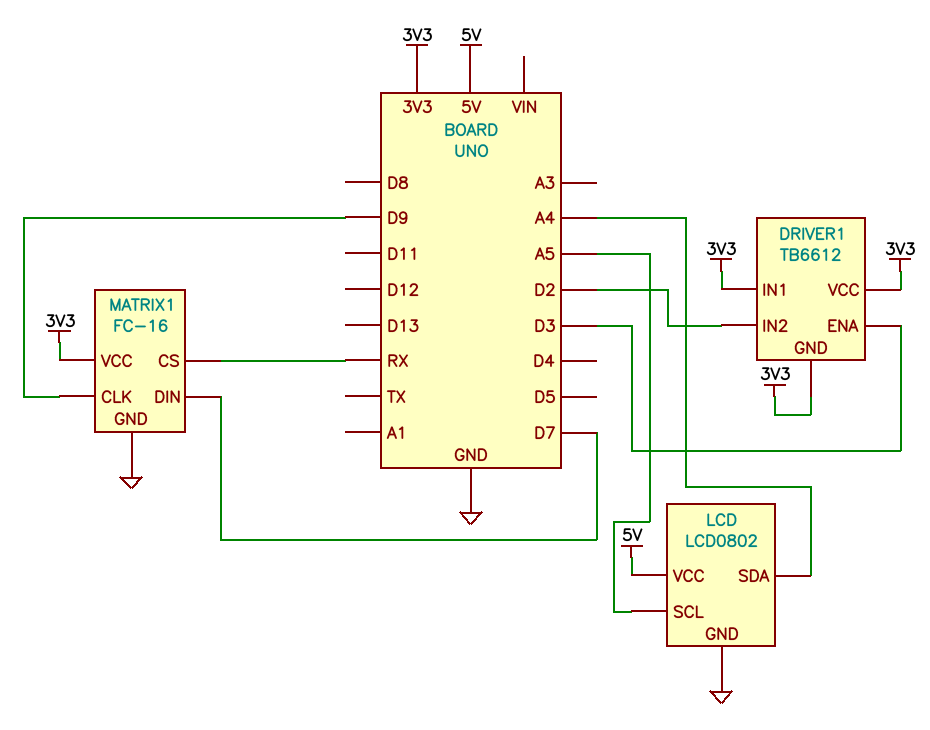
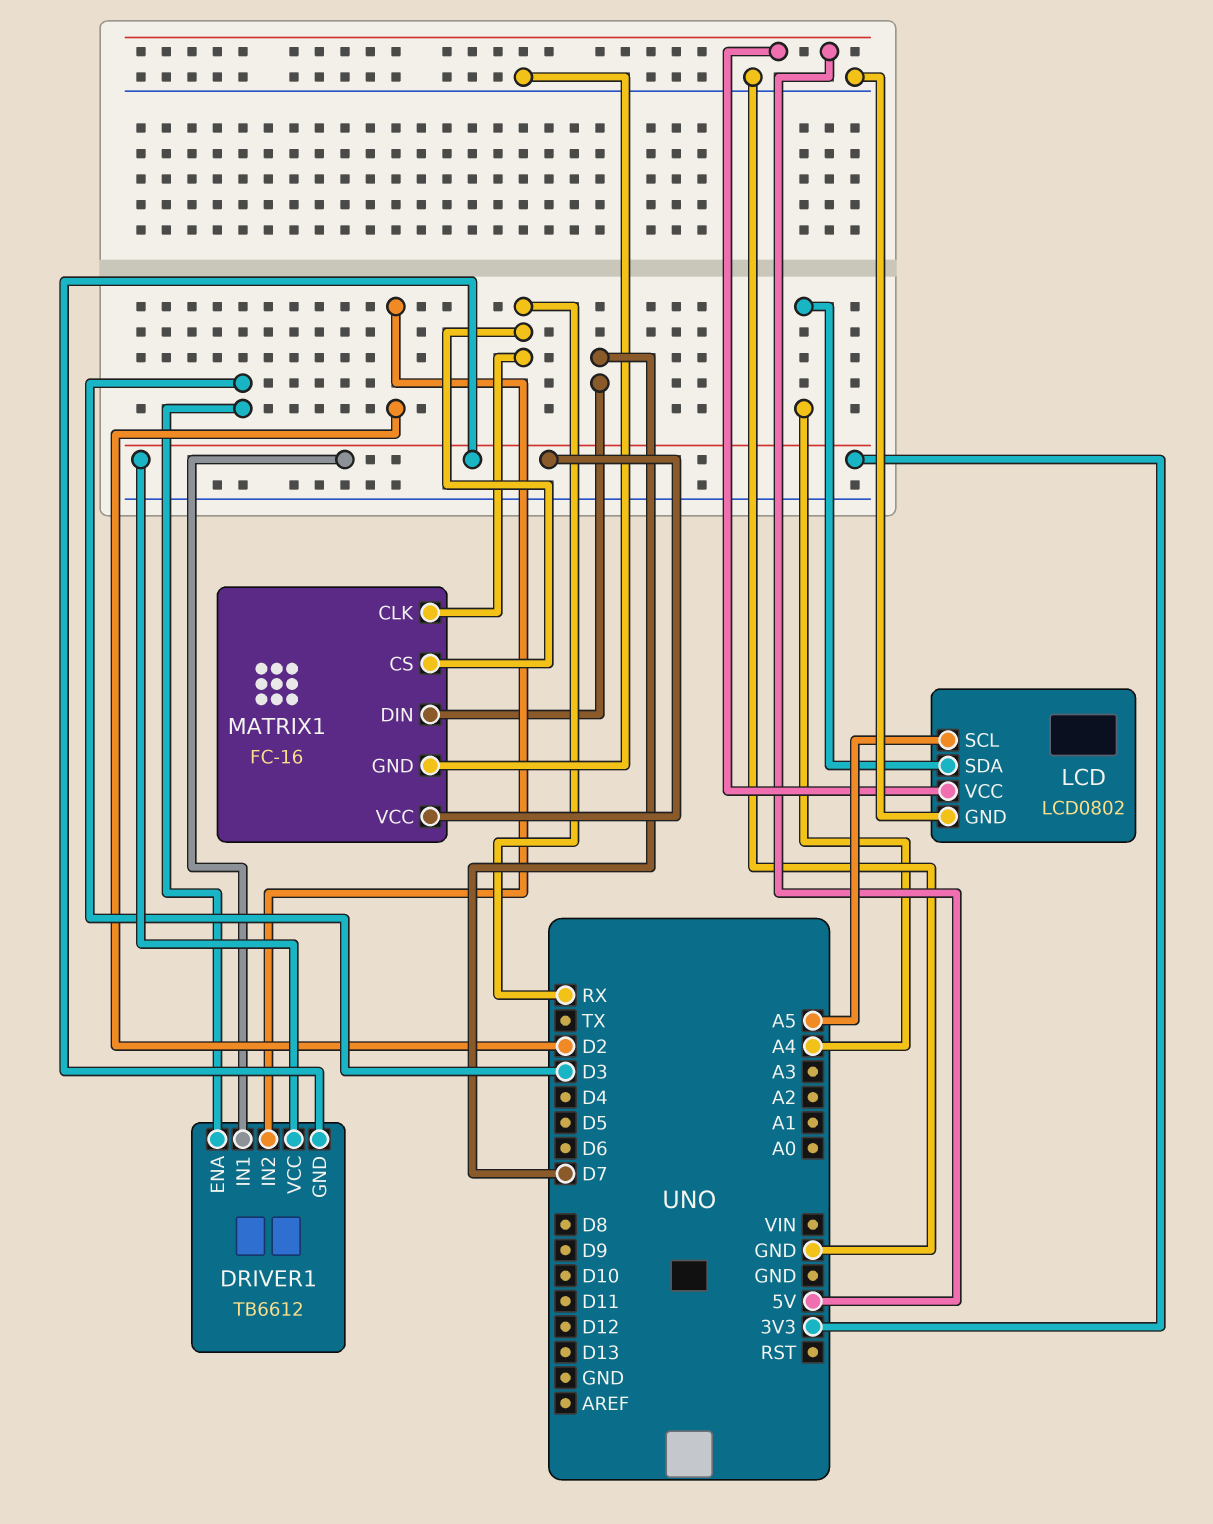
MATRIX1 pin CLK: D9 -> RX

